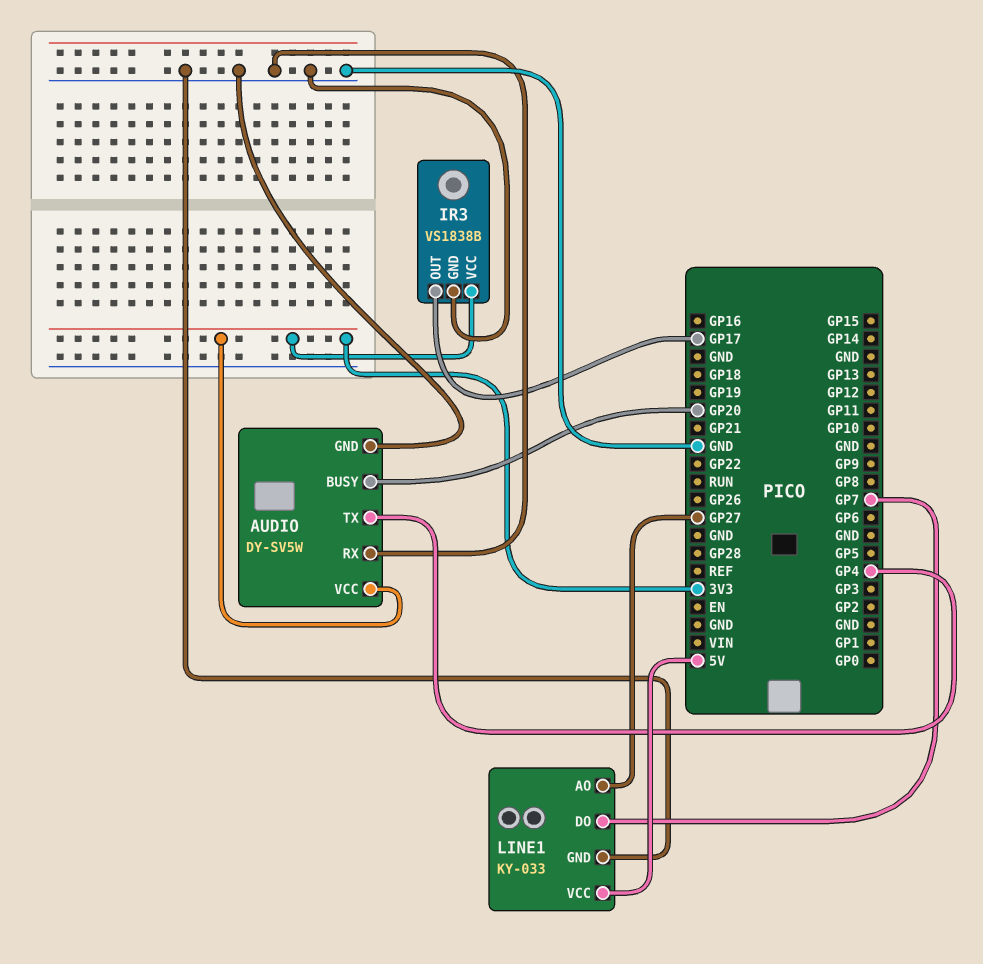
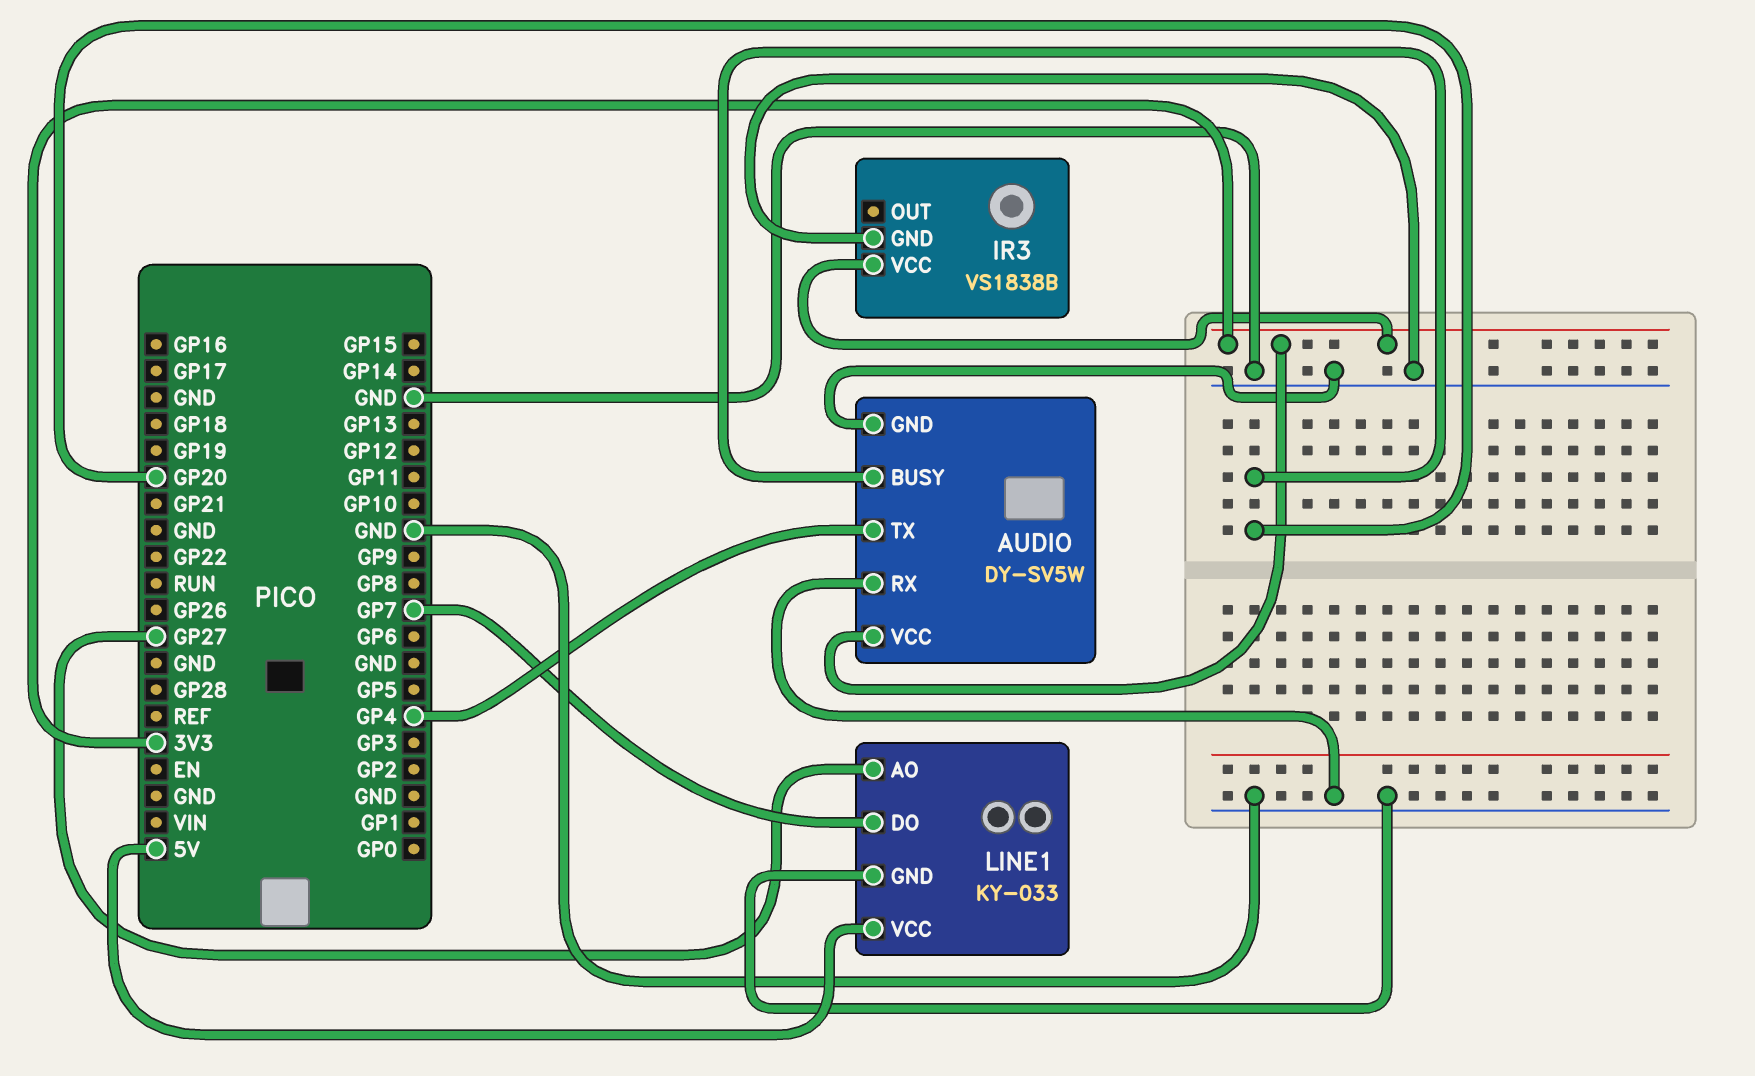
IR3 pin OUT: GP17 -> none

